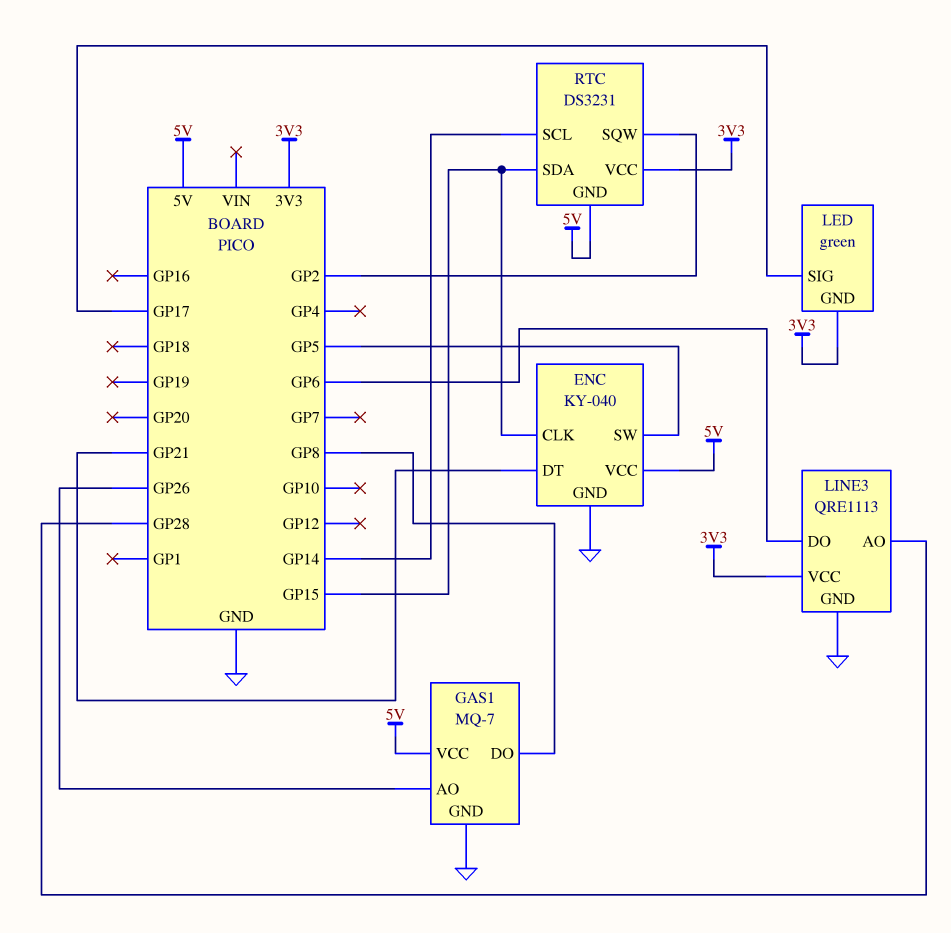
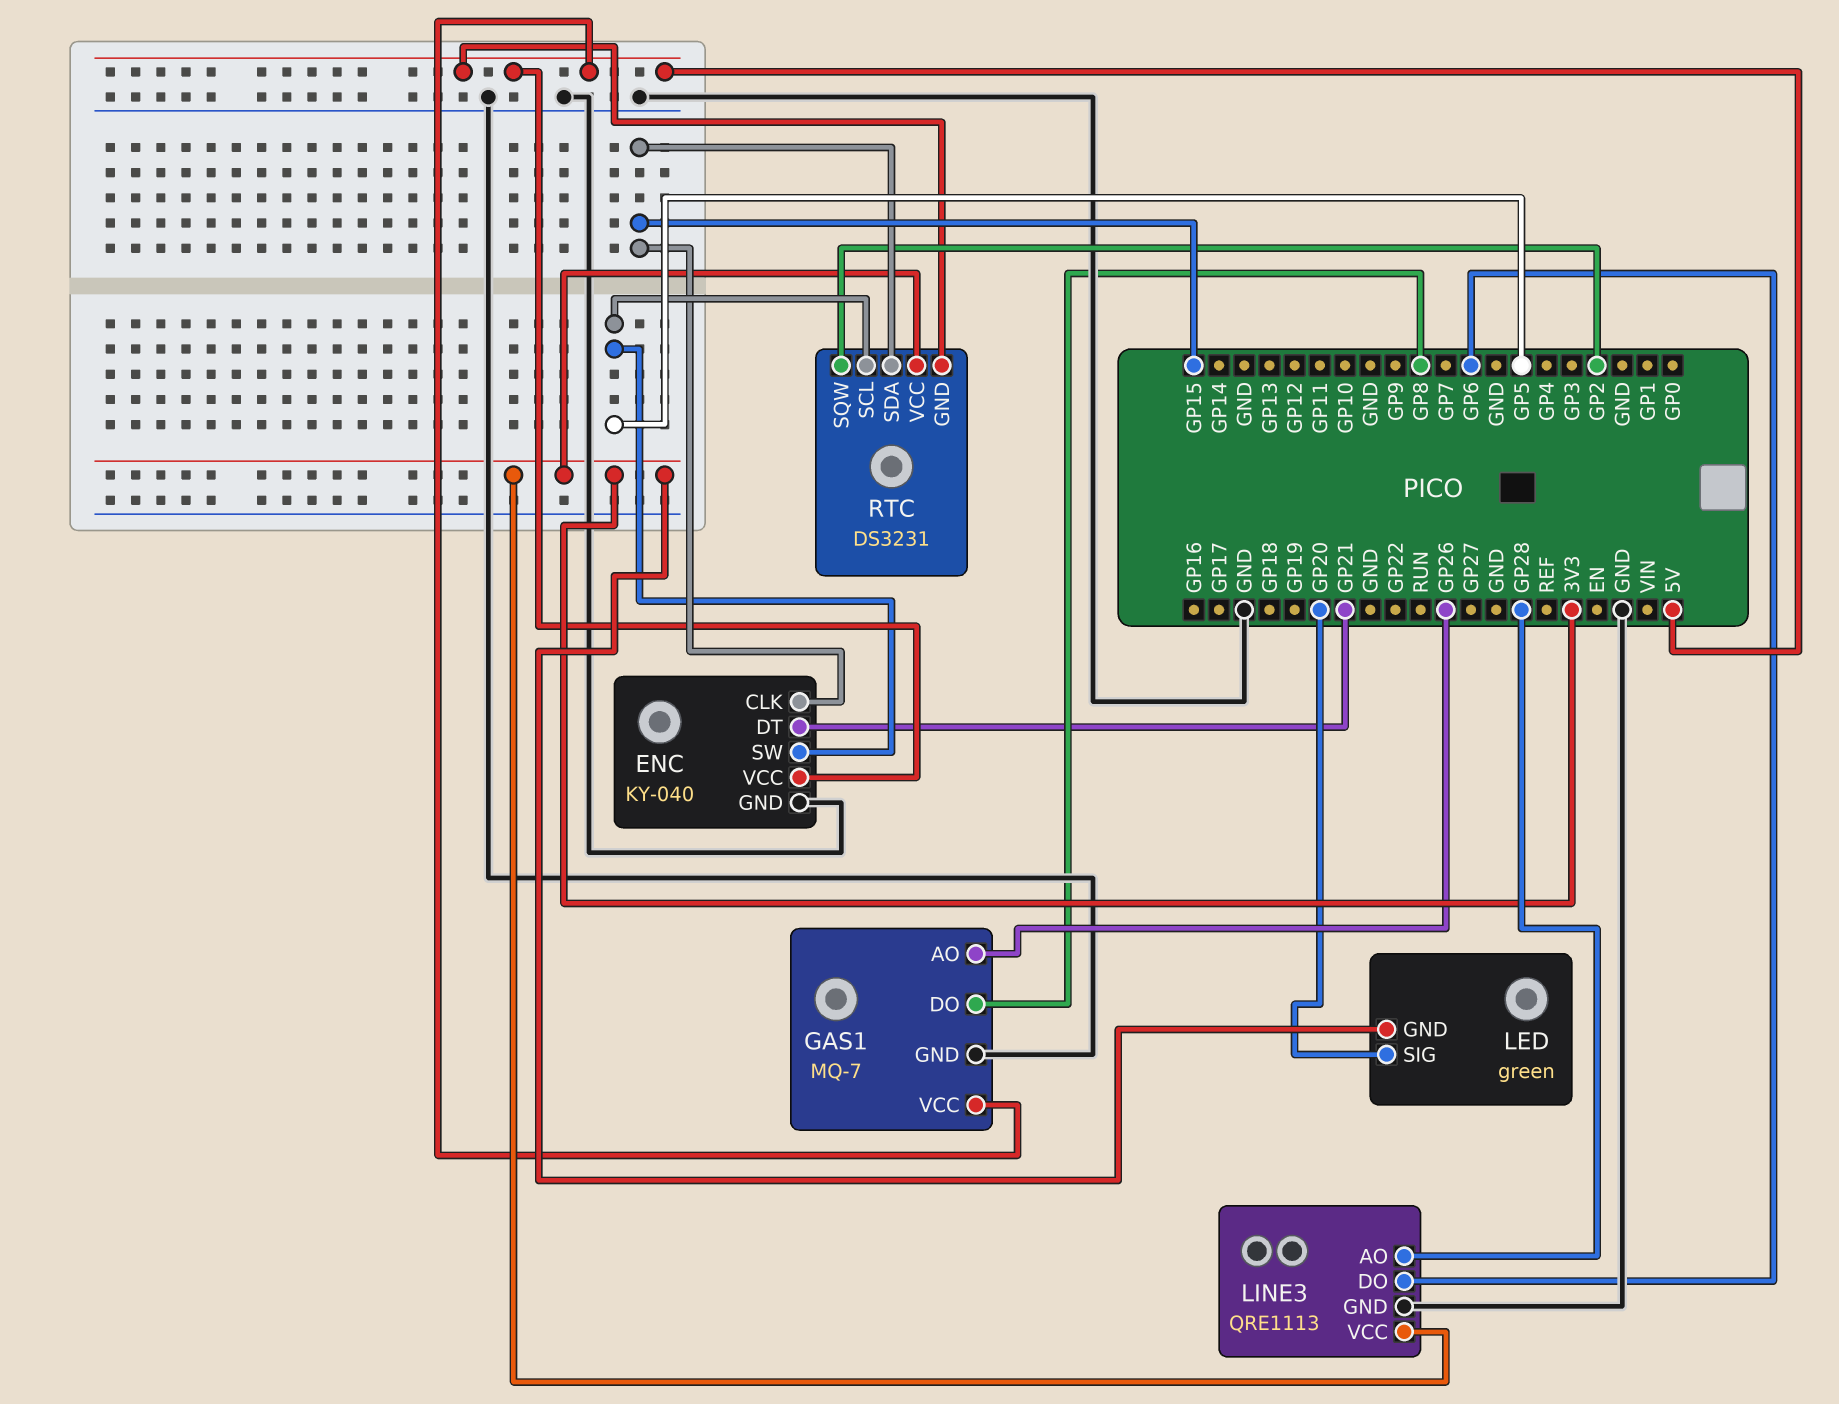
LED pin SIG: GP17 -> GP20
RTC pin SCL: GP14 -> GP5

